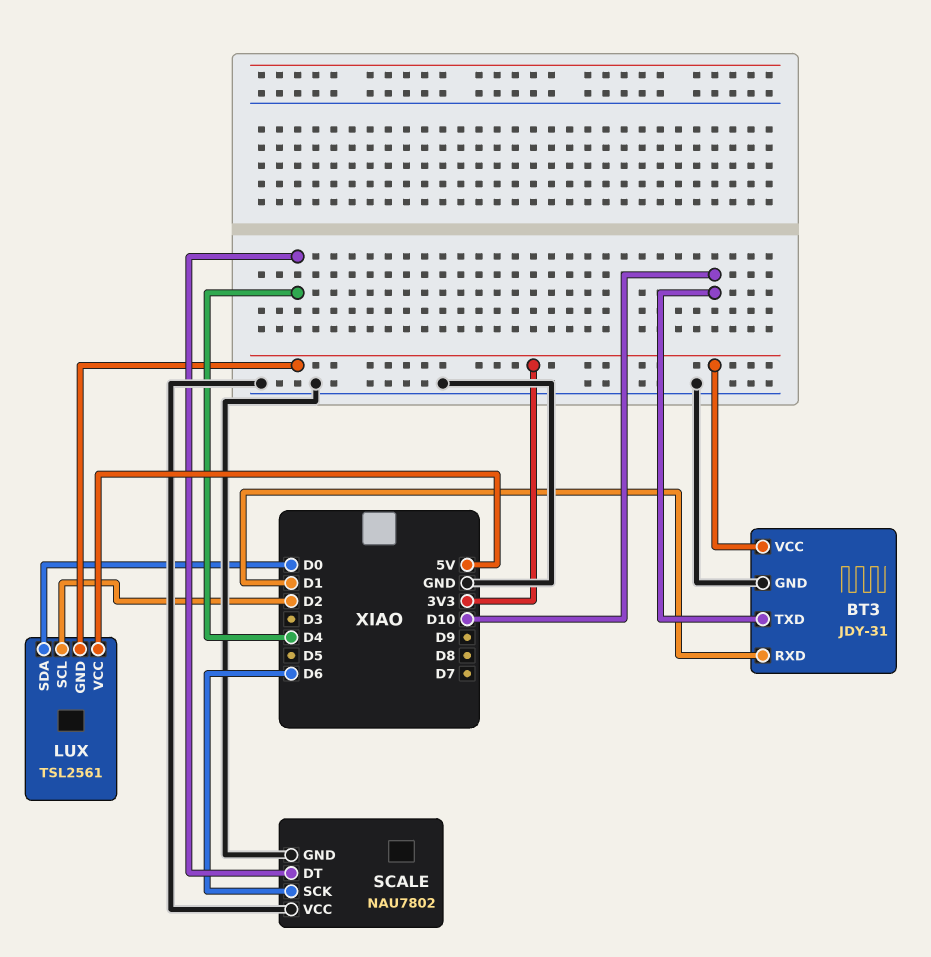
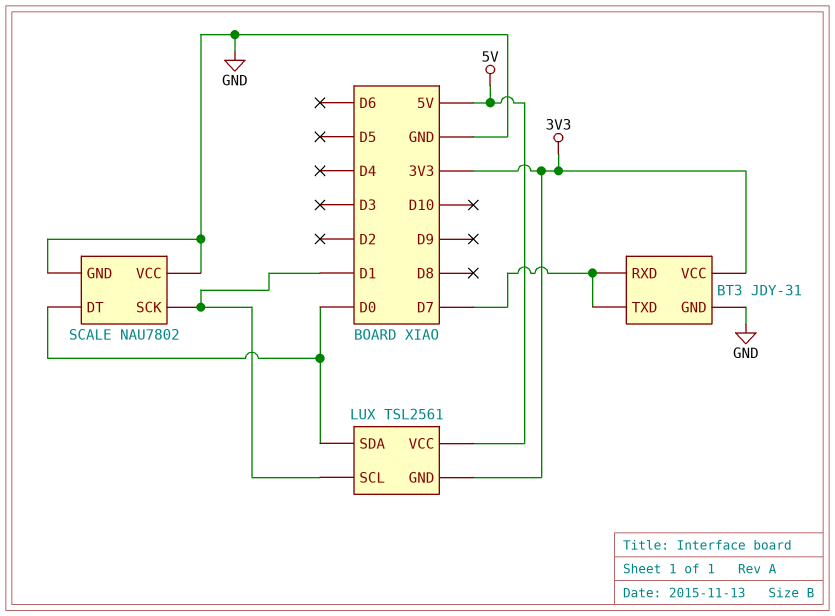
BT3 pin RXD: D1 -> D7
BT3 pin TXD: D10 -> D7
LUX pin SCL: D2 -> D1
SCALE pin DT: D4 -> D0
SCALE pin SCK: D6 -> D1

